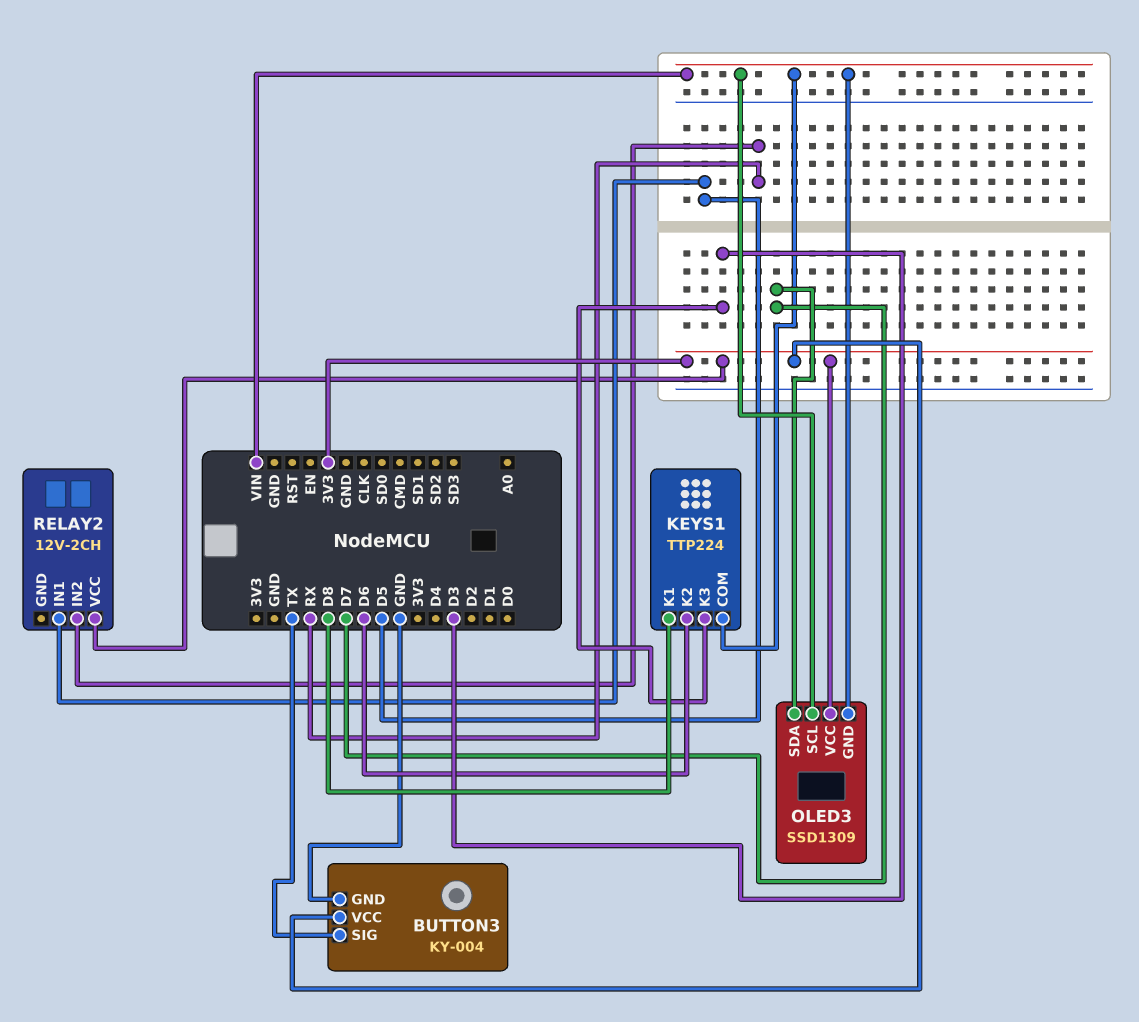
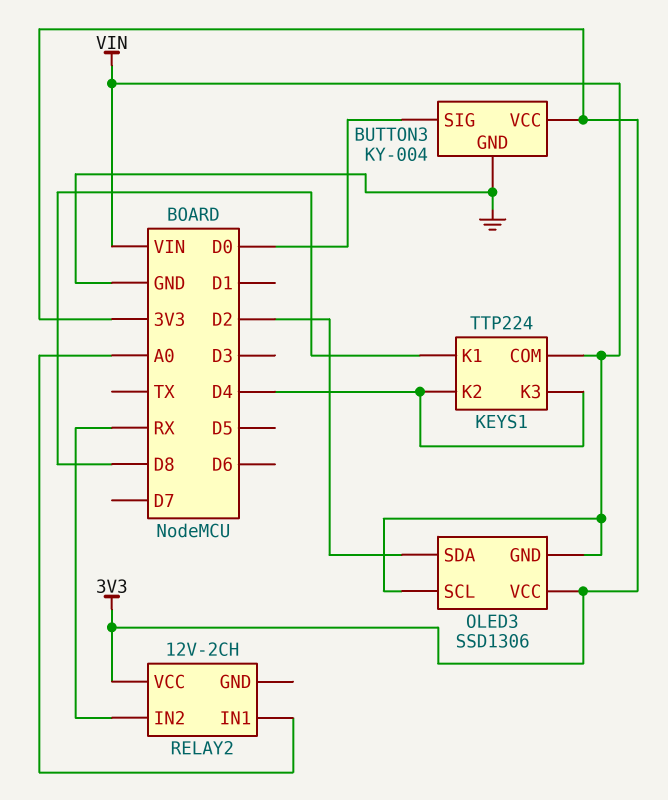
BUTTON3 pin SIG: TX -> D0
KEYS1 pin K2: D6 -> D4
KEYS1 pin K3: D3 -> D4
OLED3: SSD1309 -> SSD1306
OLED3 pin SDA: D7 -> D2
RELAY2 pin IN1: D5 -> A0

